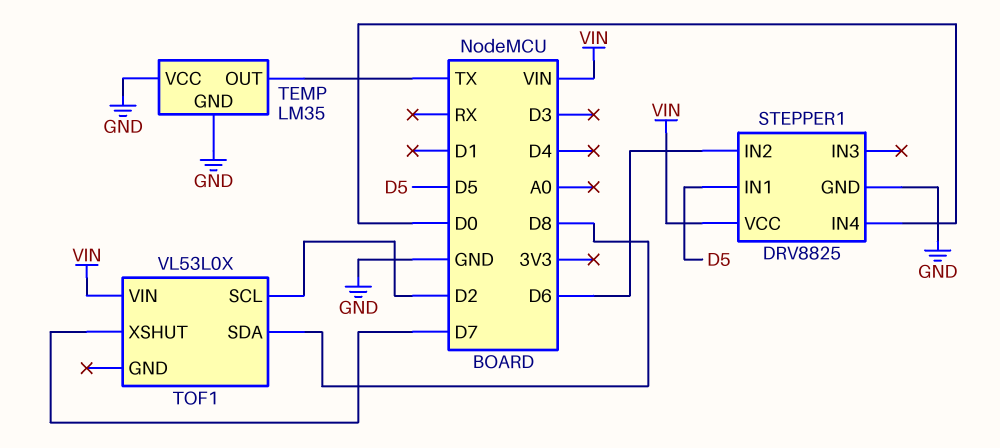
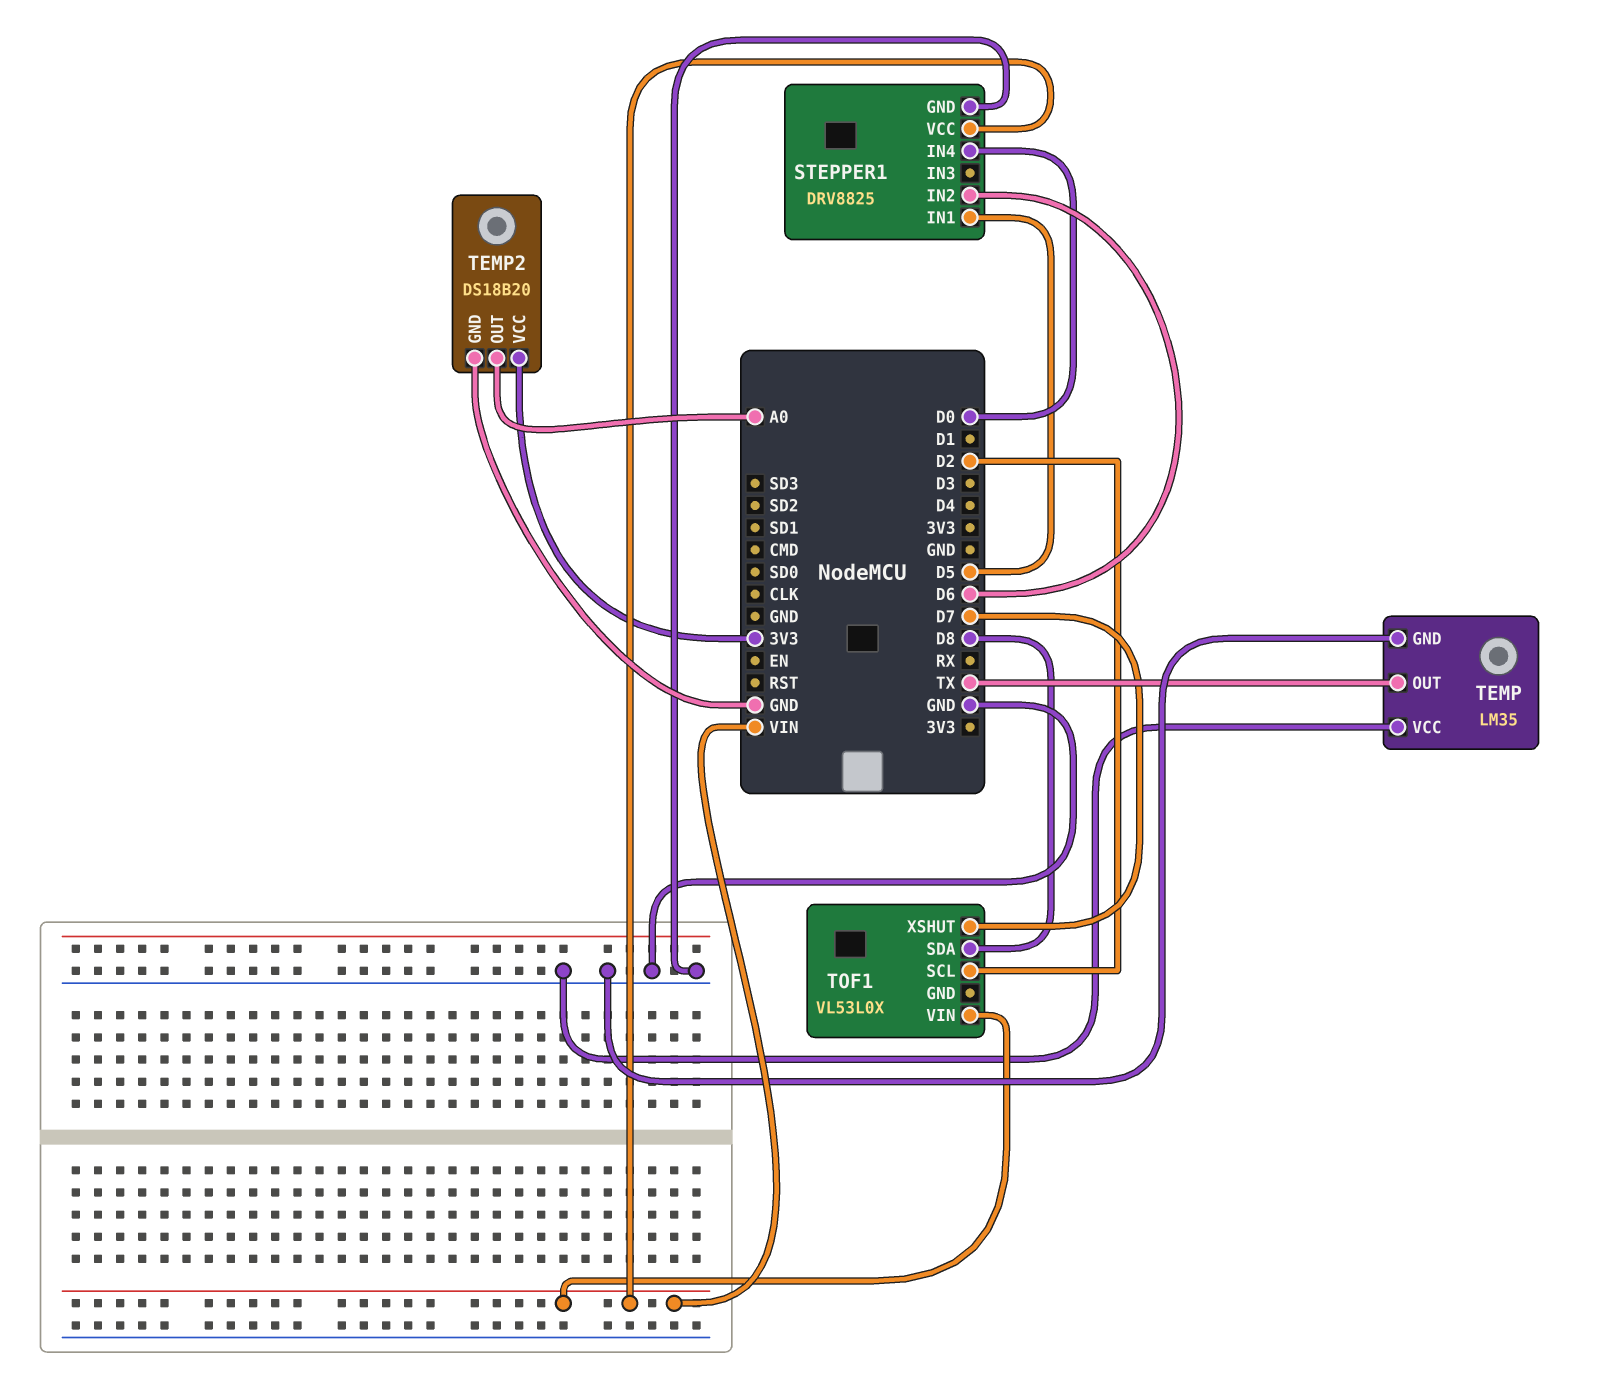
TEMP2: none -> DS18B20
TEMP2 pin GND: none -> GND
TEMP2 pin OUT: none -> A0
TEMP2 pin VCC: none -> 3V3

